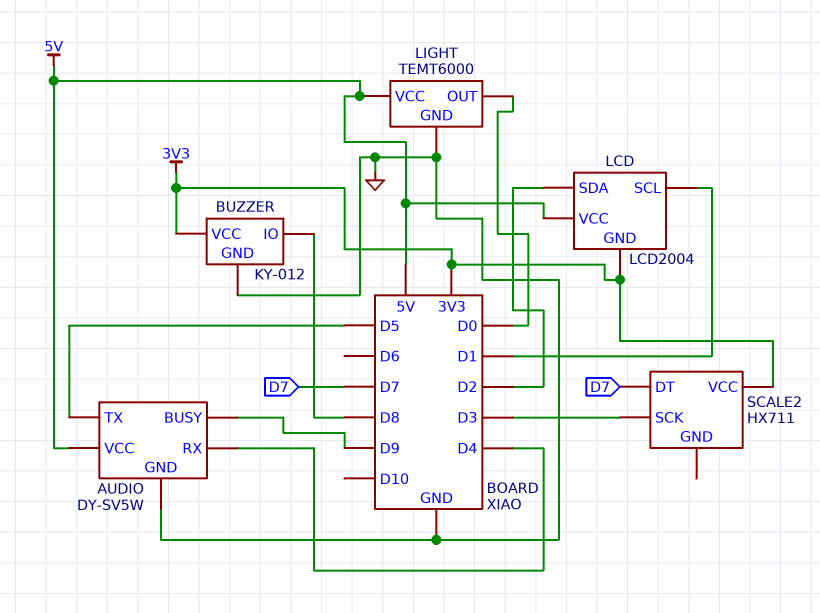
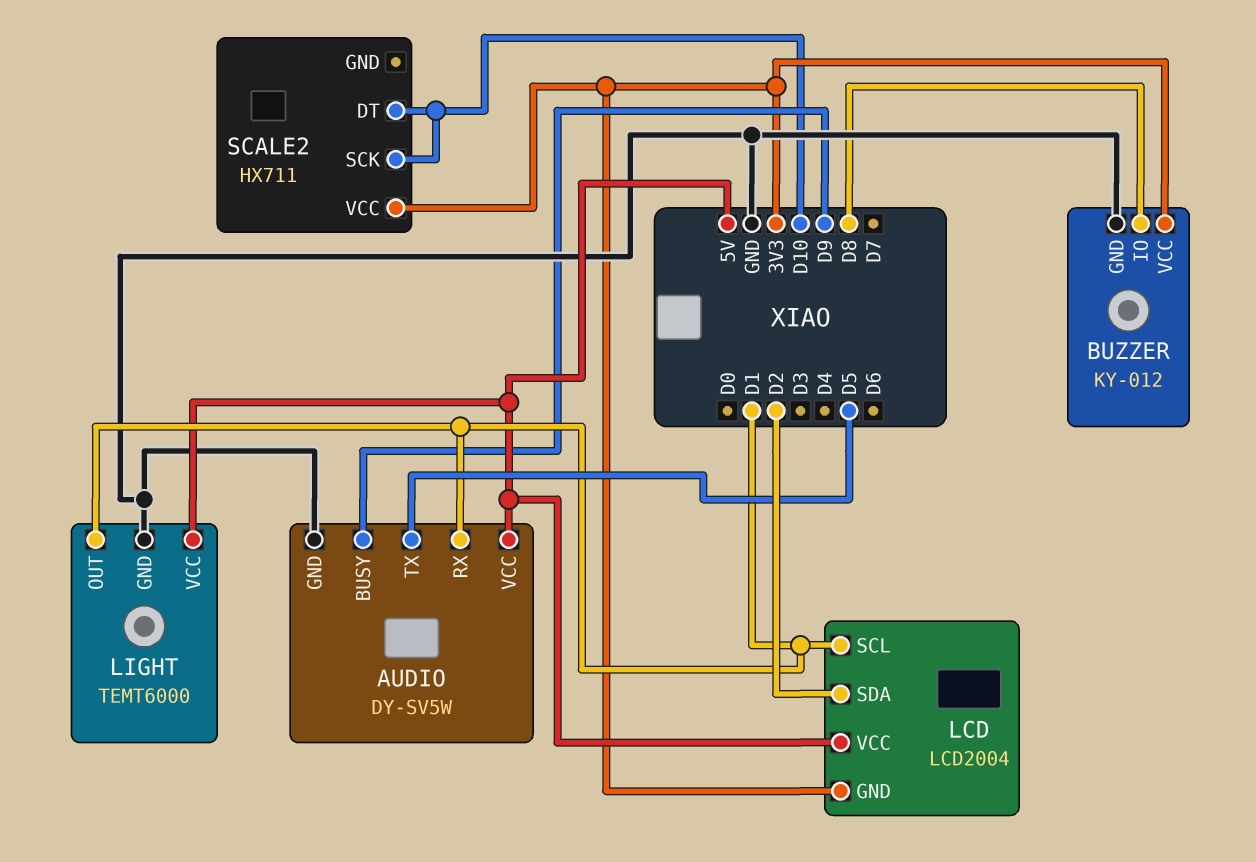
AUDIO pin RX: D4 -> D1
LIGHT pin OUT: D0 -> D1
SCALE2 pin DT: D7 -> D10
SCALE2 pin SCK: D3 -> D10

